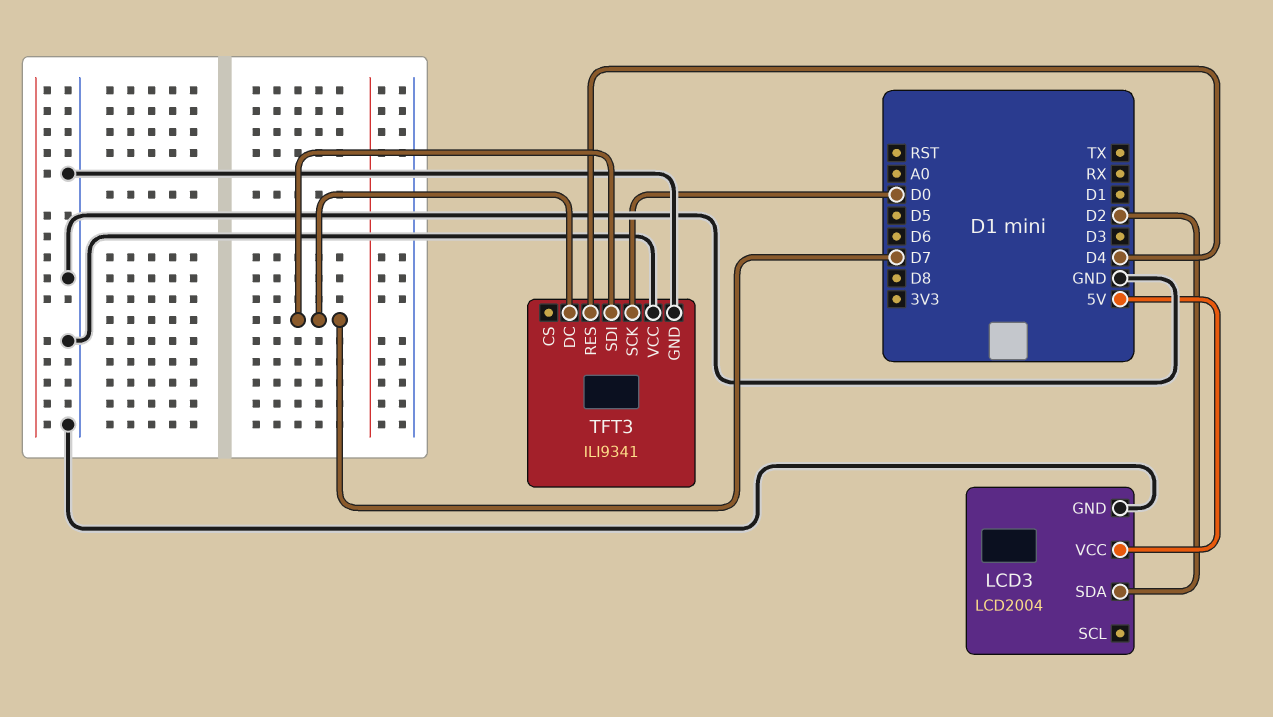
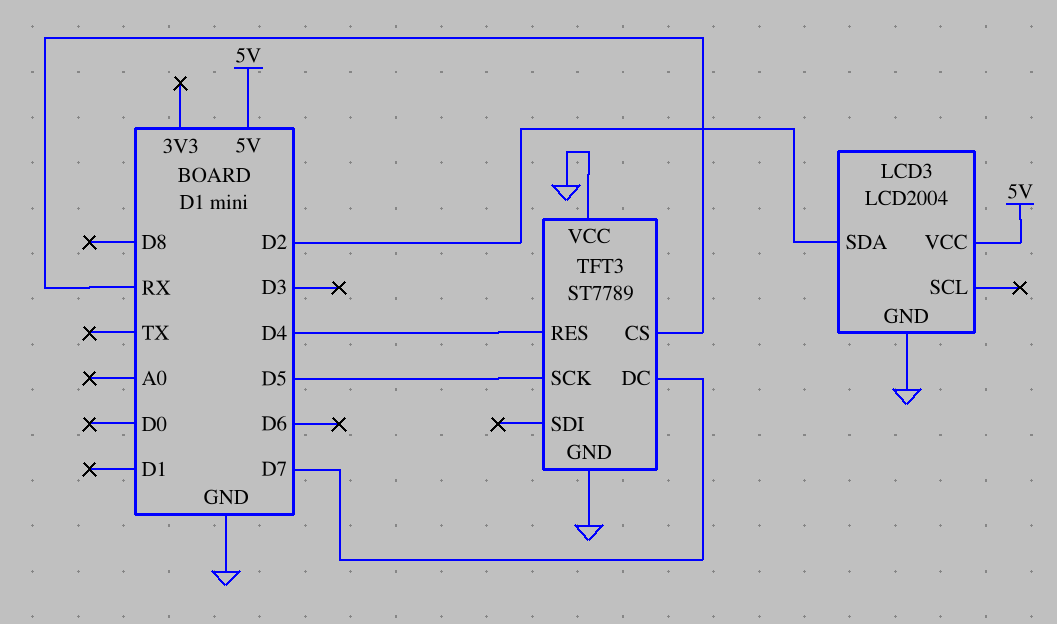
TFT3: ILI9341 -> ST7789
TFT3 pin CS: none -> RX
TFT3 pin SCK: D0 -> D5
TFT3 pin SDI: D7 -> none

